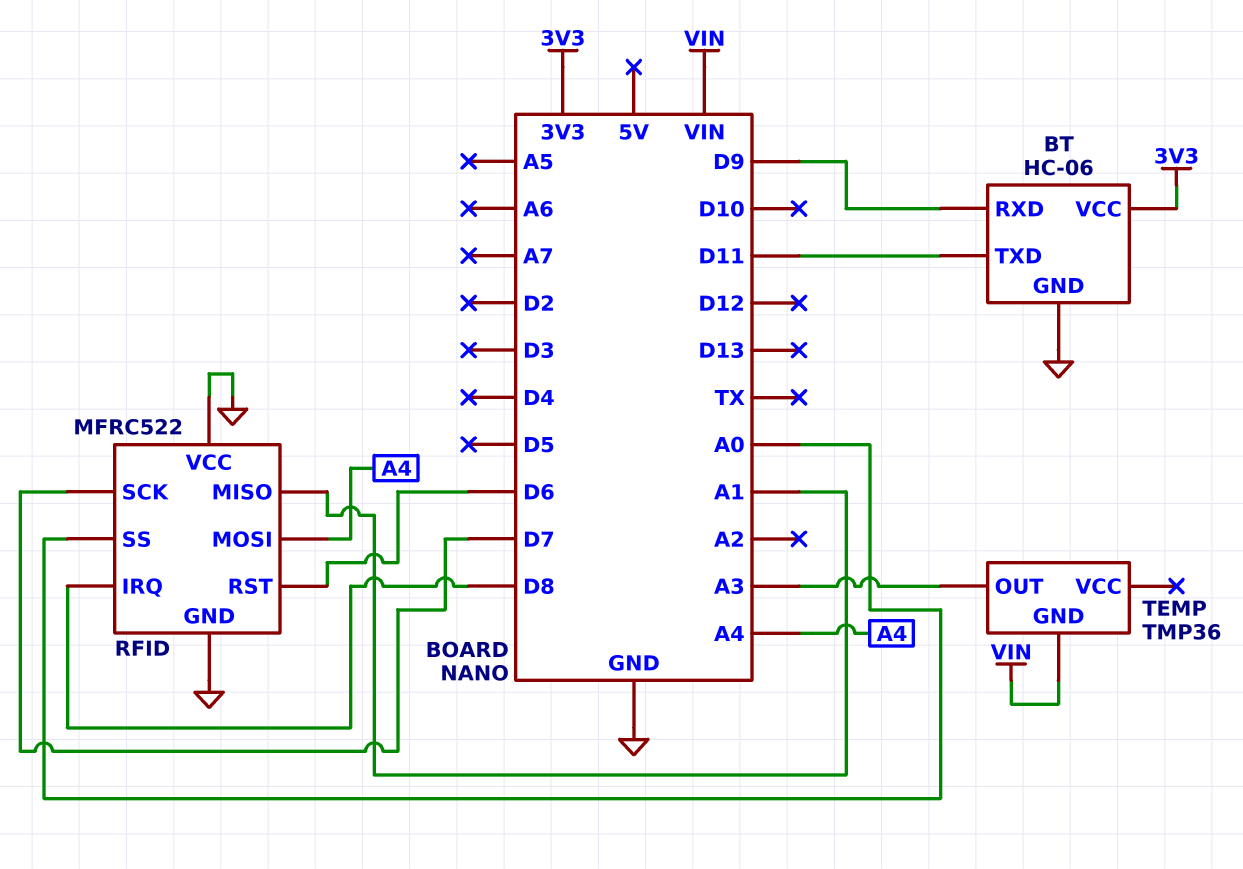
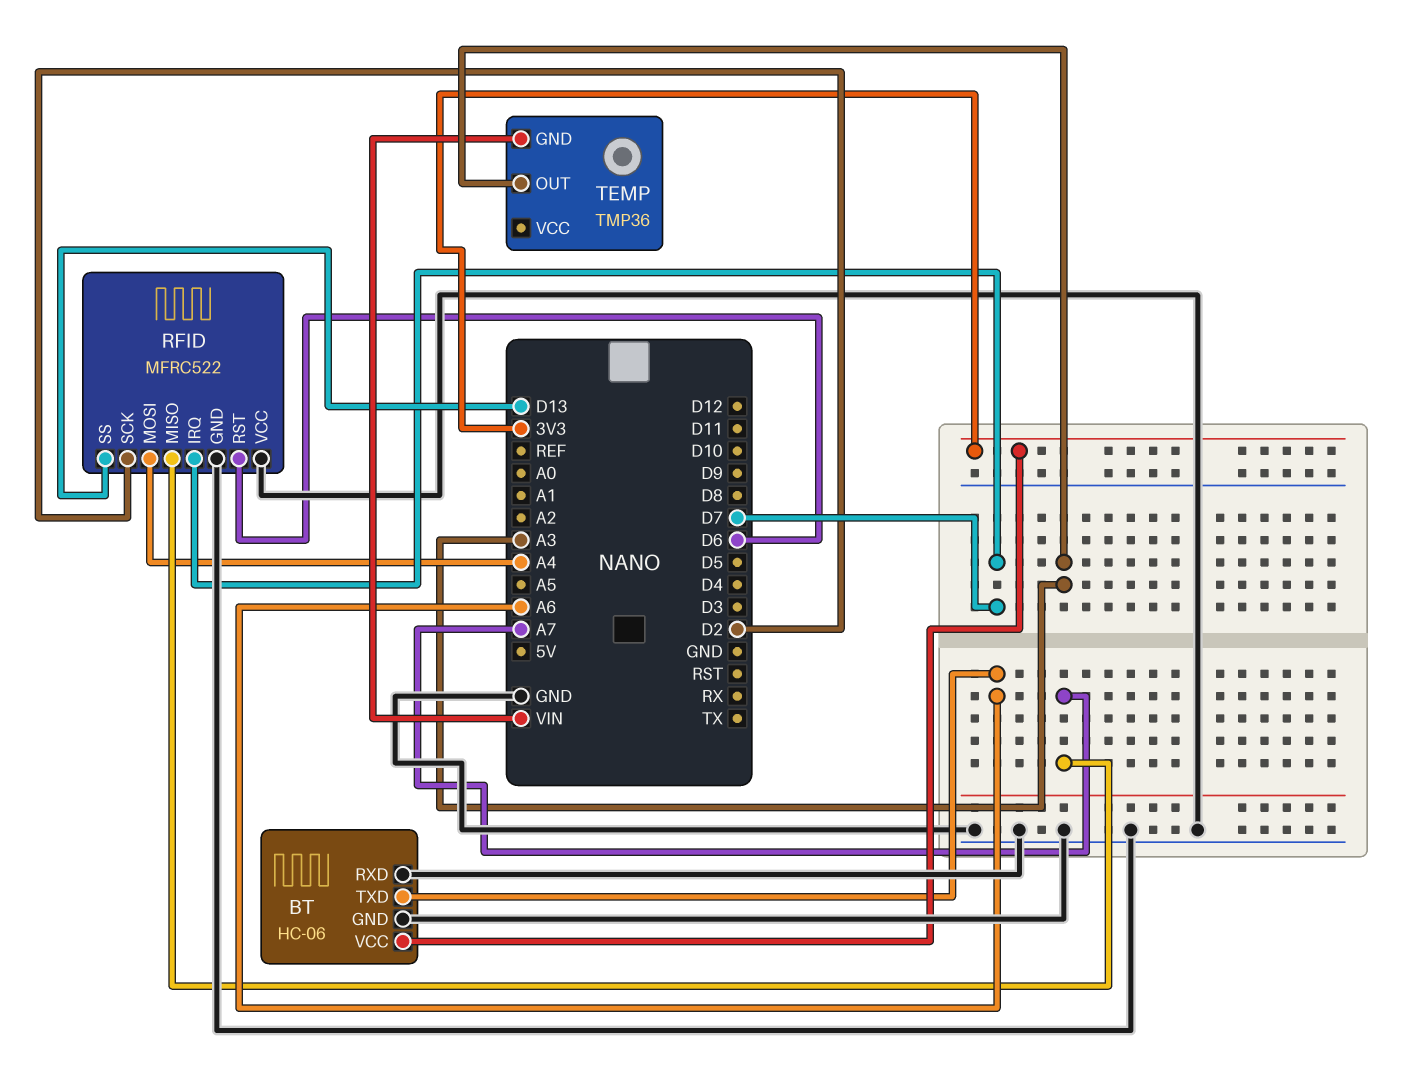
BT pin RXD: D9 -> GND
BT pin TXD: D11 -> A6
RFID pin IRQ: D8 -> D7
RFID pin MISO: A1 -> A7
RFID pin SCK: D7 -> D2
RFID pin SS: A0 -> D13

